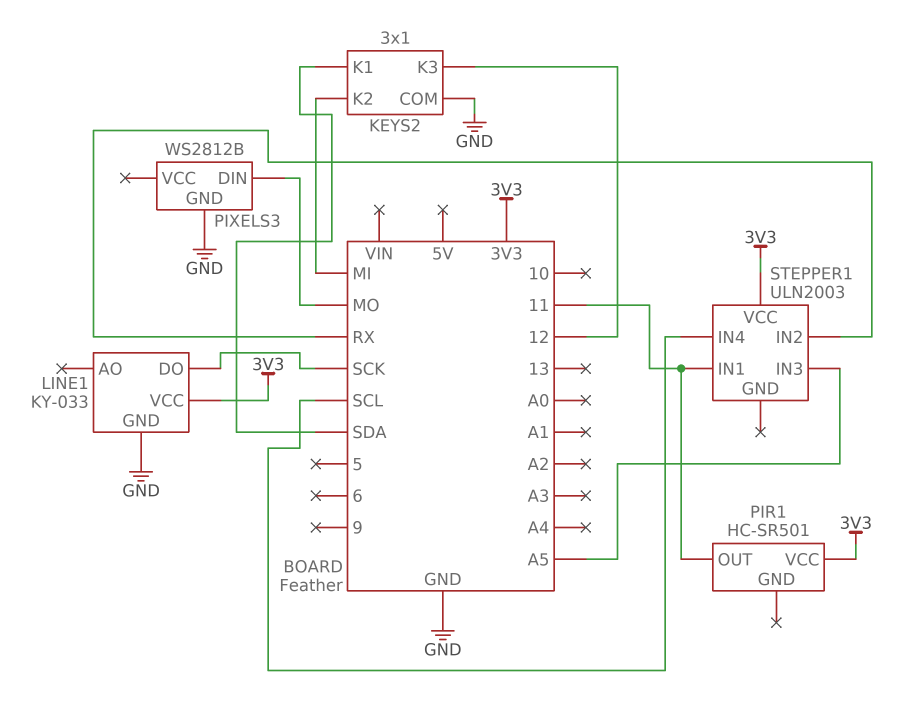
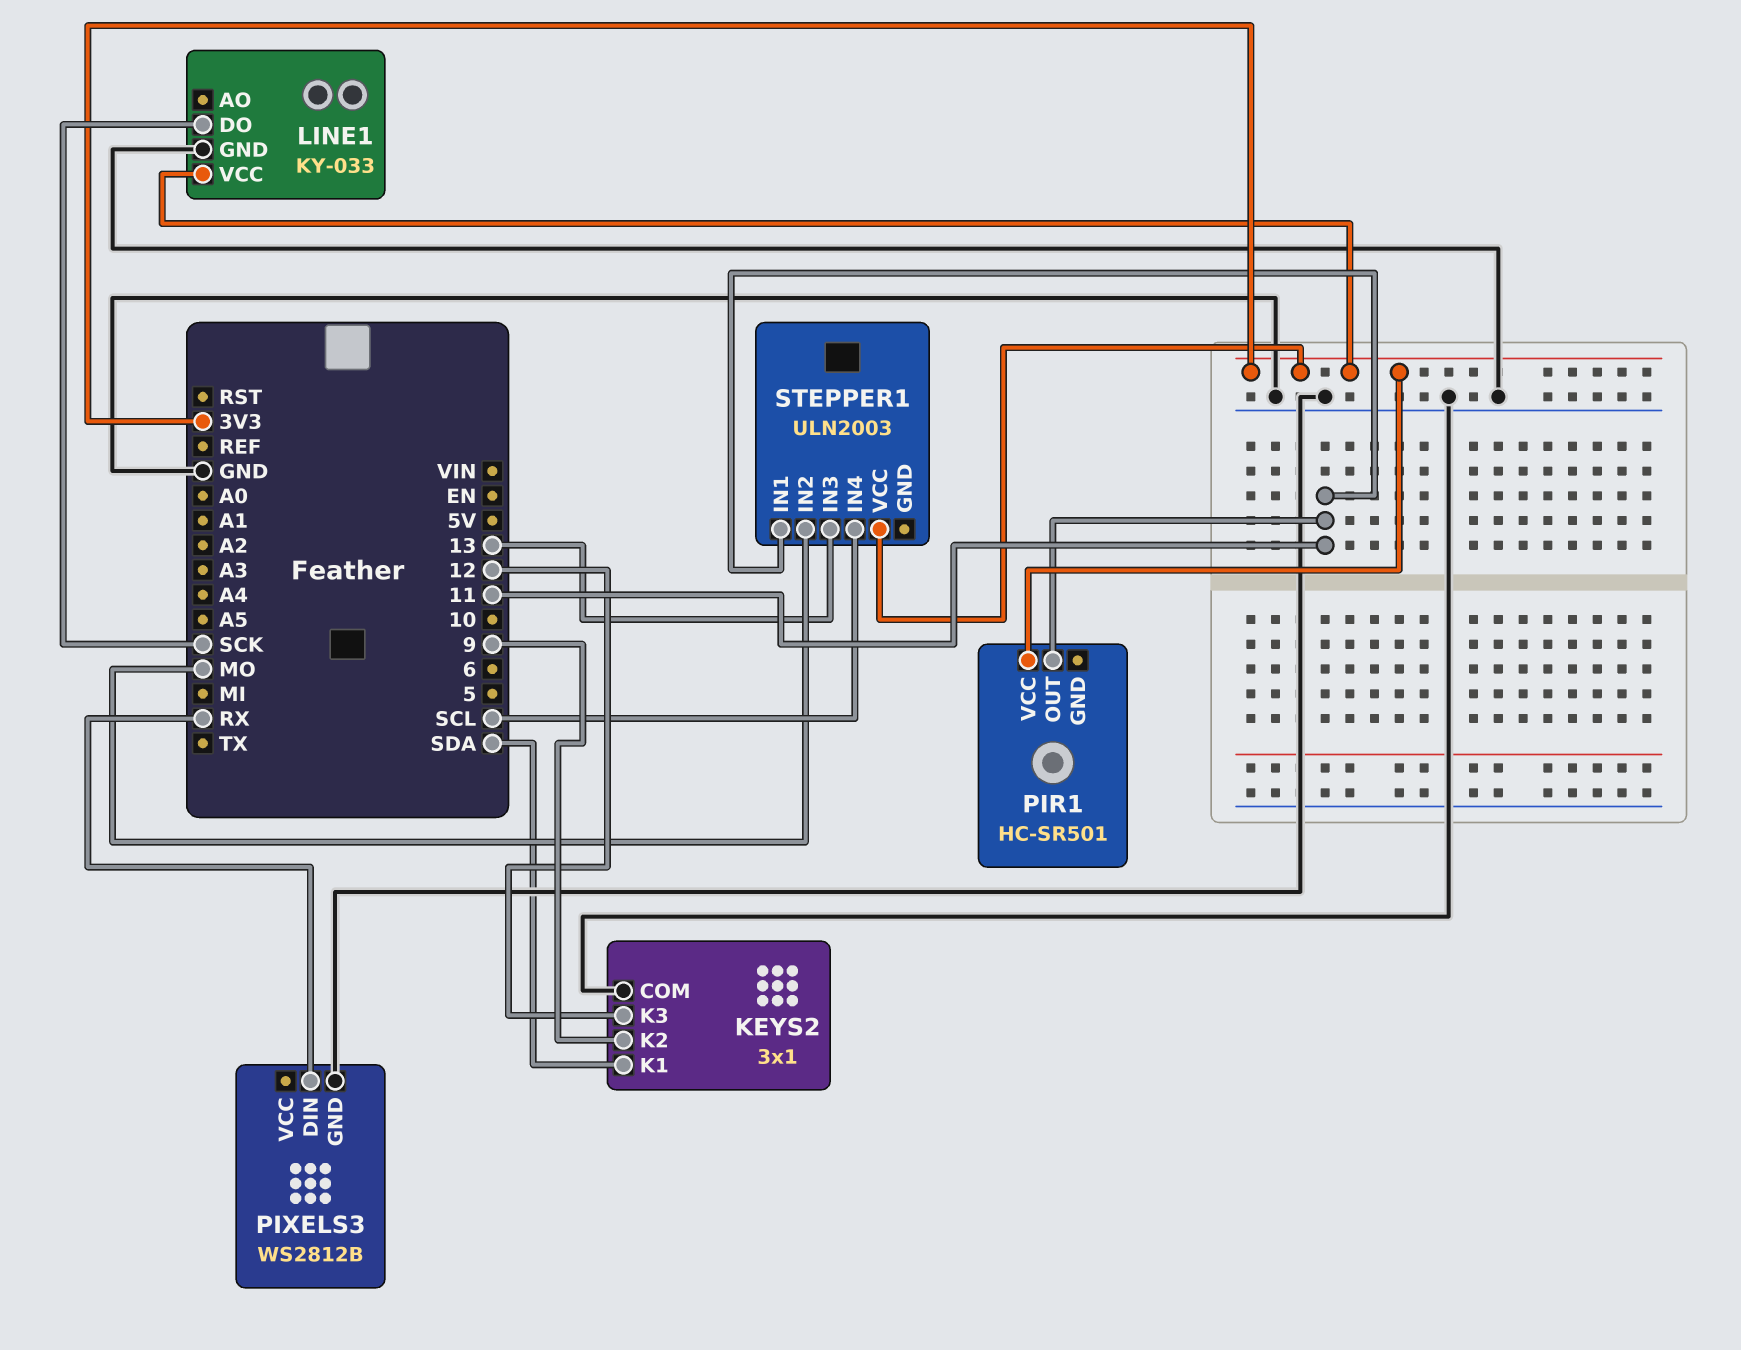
KEYS2 pin K2: MI -> 9
PIXELS3 pin DIN: MO -> RX
STEPPER1 pin IN2: RX -> MO
STEPPER1 pin IN3: A5 -> 13

